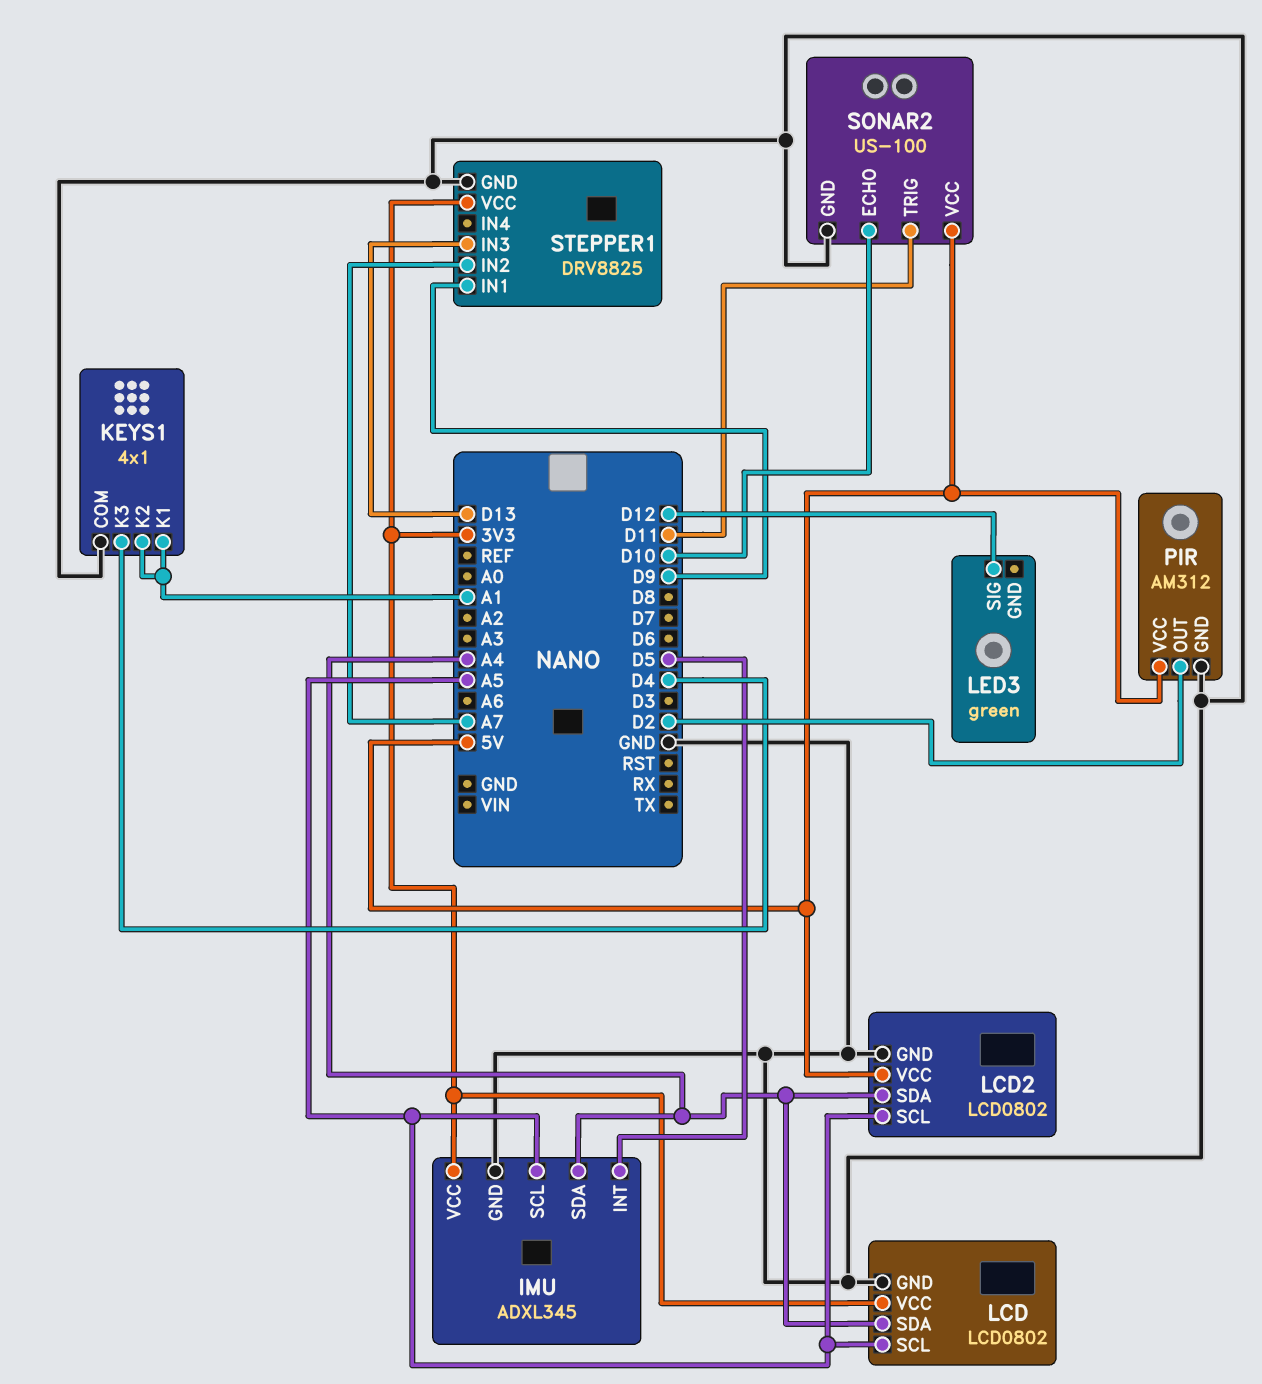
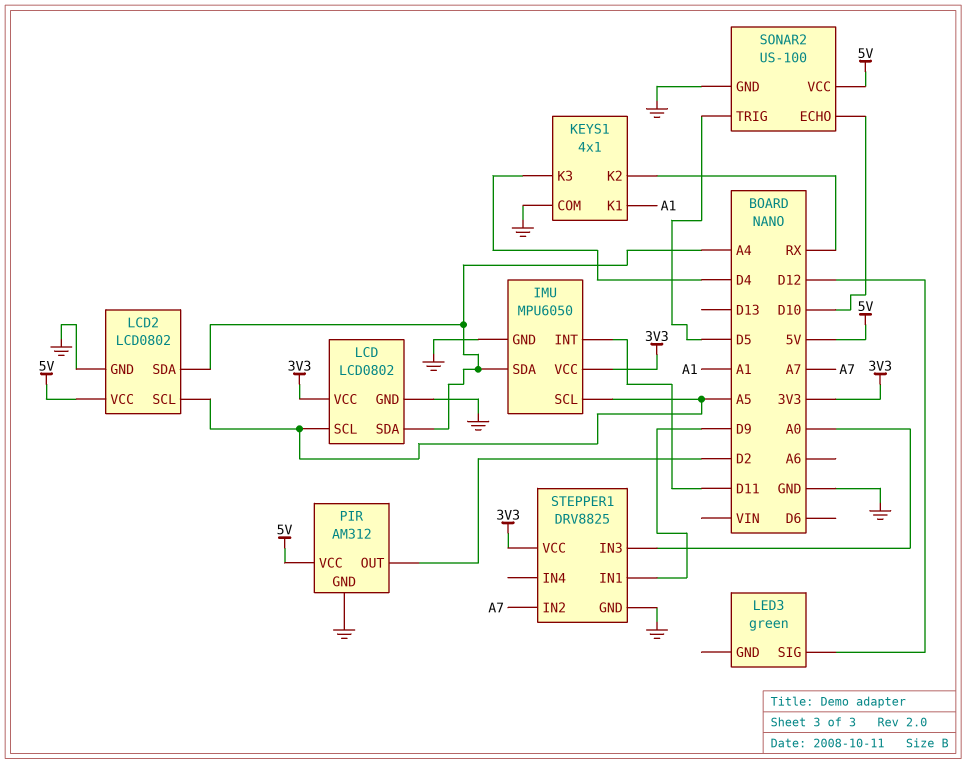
IMU: ADXL345 -> MPU6050
IMU pin INT: D5 -> D11
KEYS1 pin K2: A1 -> RX
SONAR2 pin TRIG: D11 -> D5
STEPPER1 pin IN3: D13 -> A0

